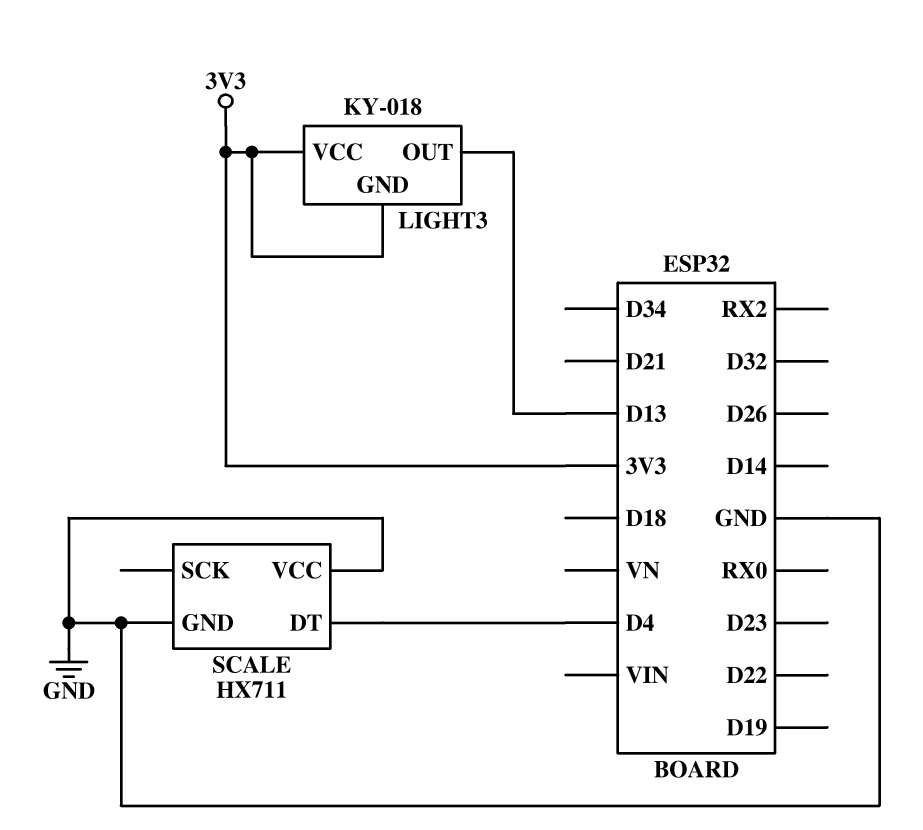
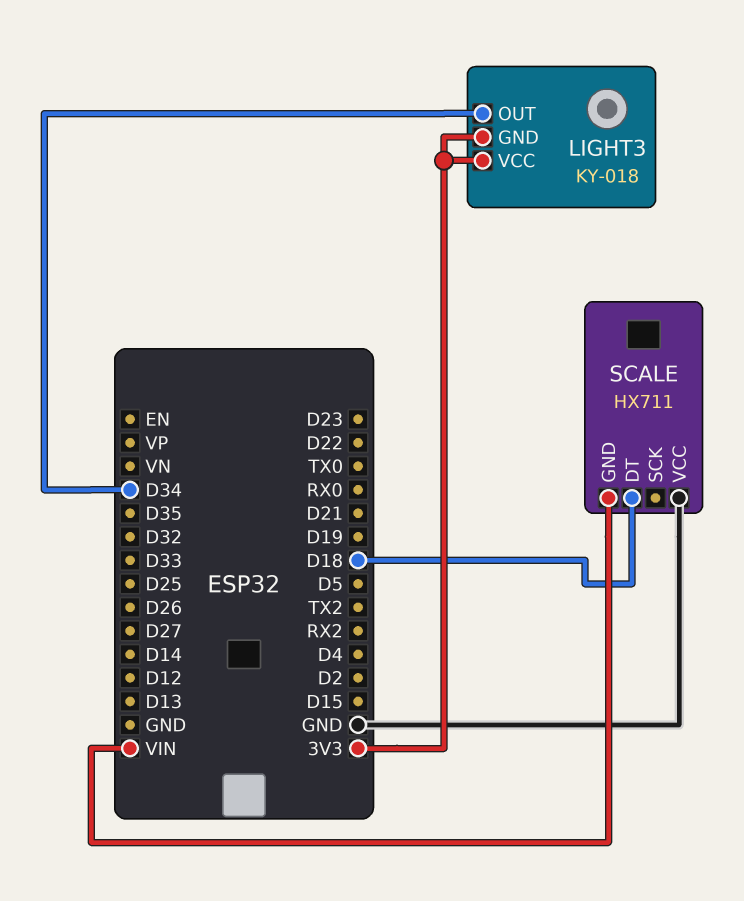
LIGHT3 pin OUT: D13 -> D34
SCALE pin DT: D4 -> D18
SCALE pin GND: GND -> VIN

